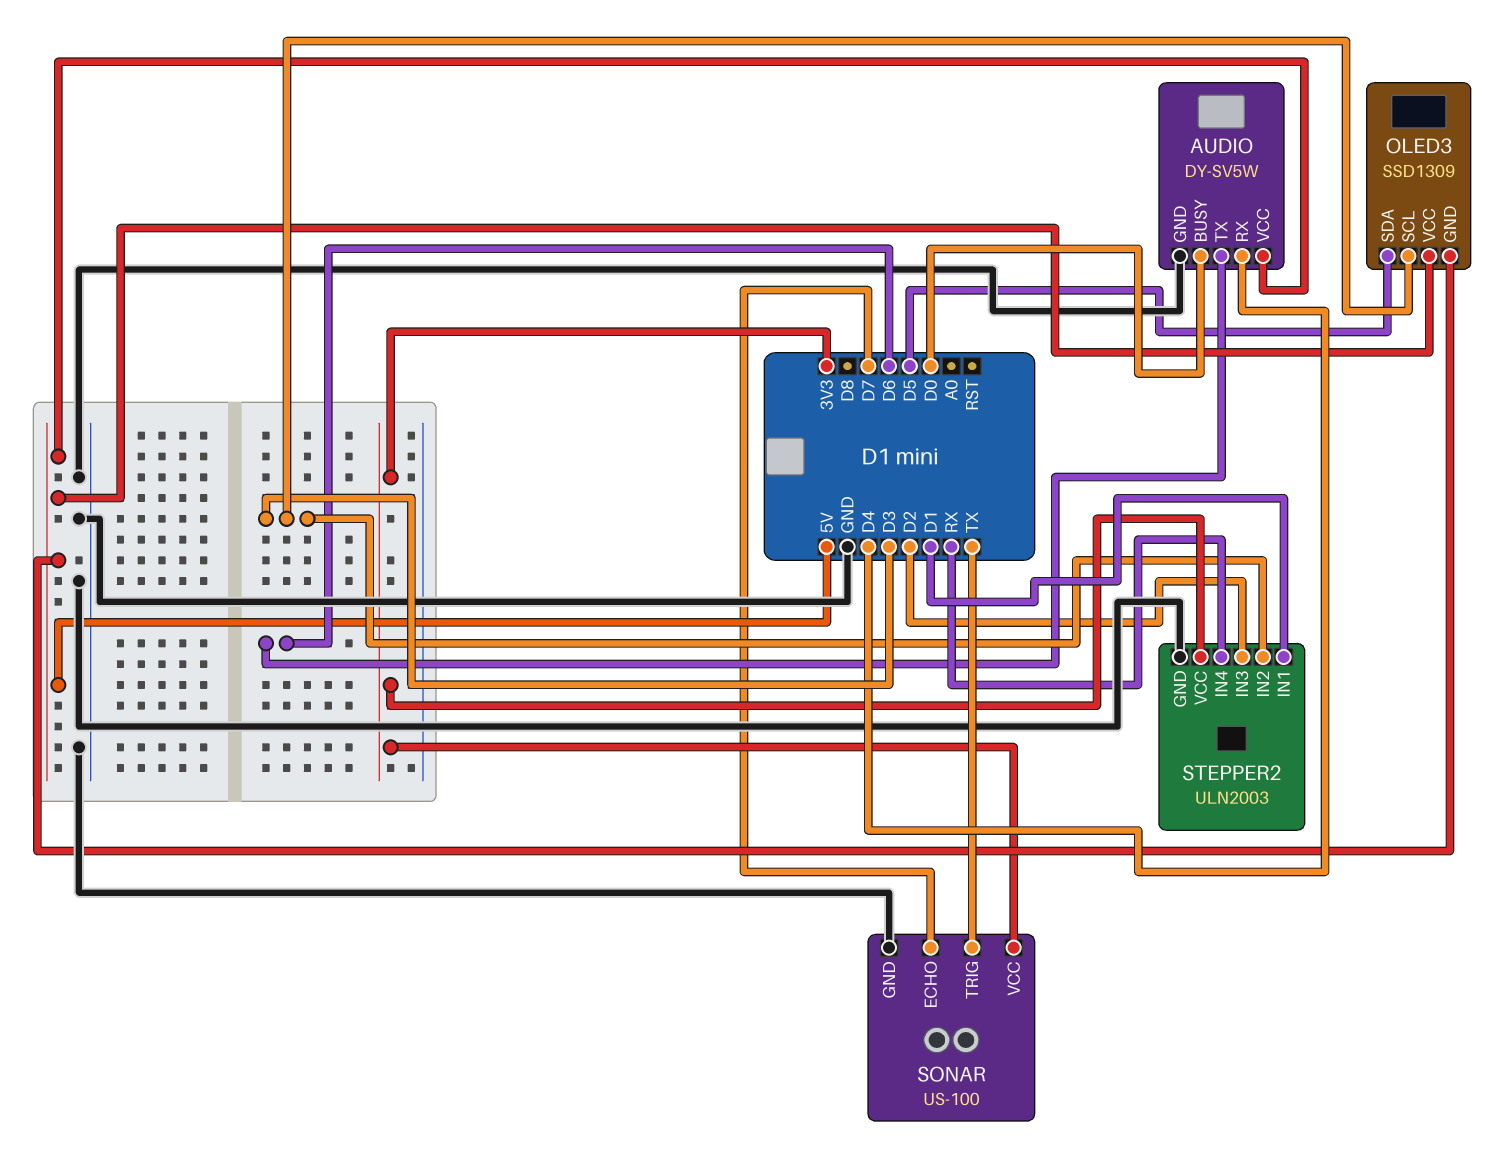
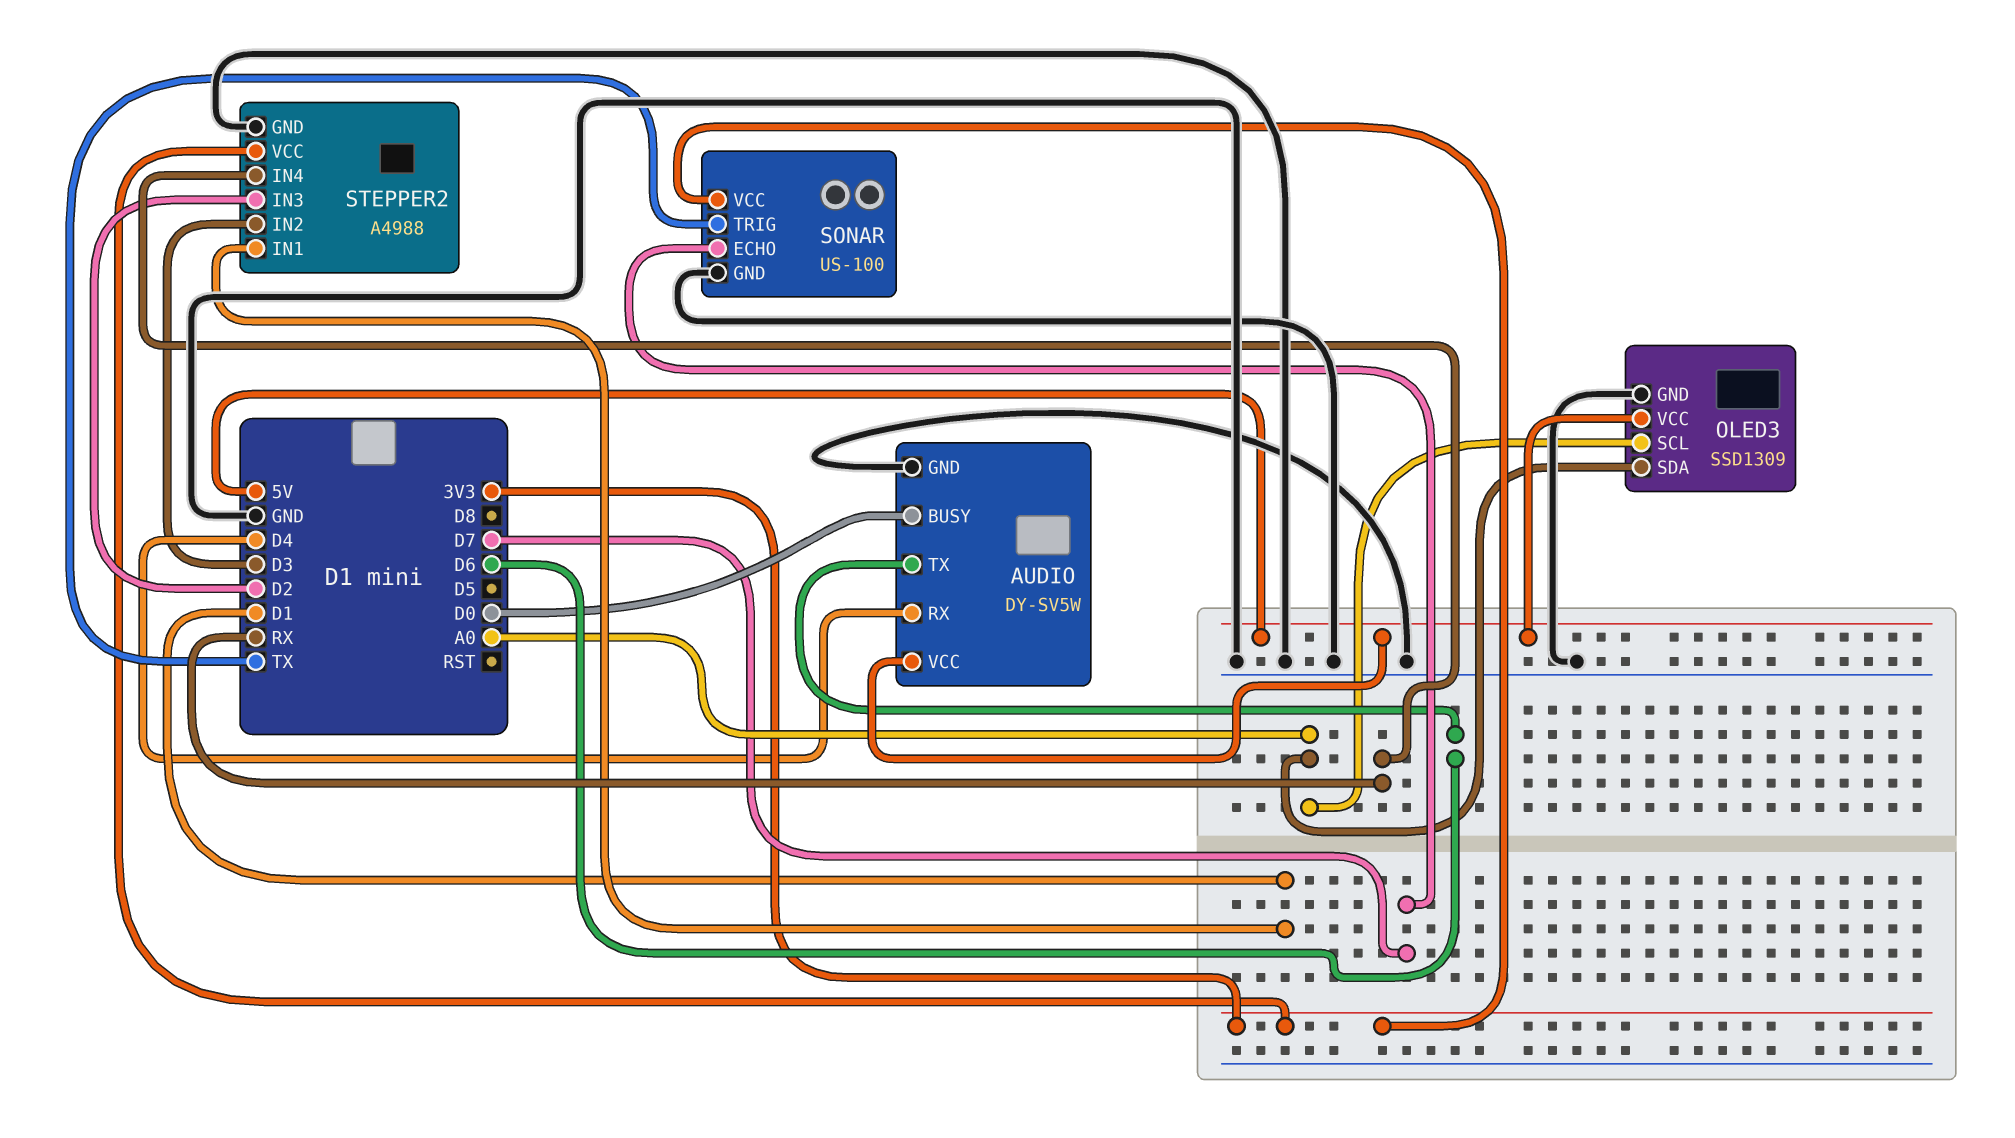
OLED3 pin GND: 5V -> GND
OLED3 pin SCL: D3 -> A0
OLED3 pin SDA: D5 -> A0
STEPPER2: ULN2003 -> A4988

